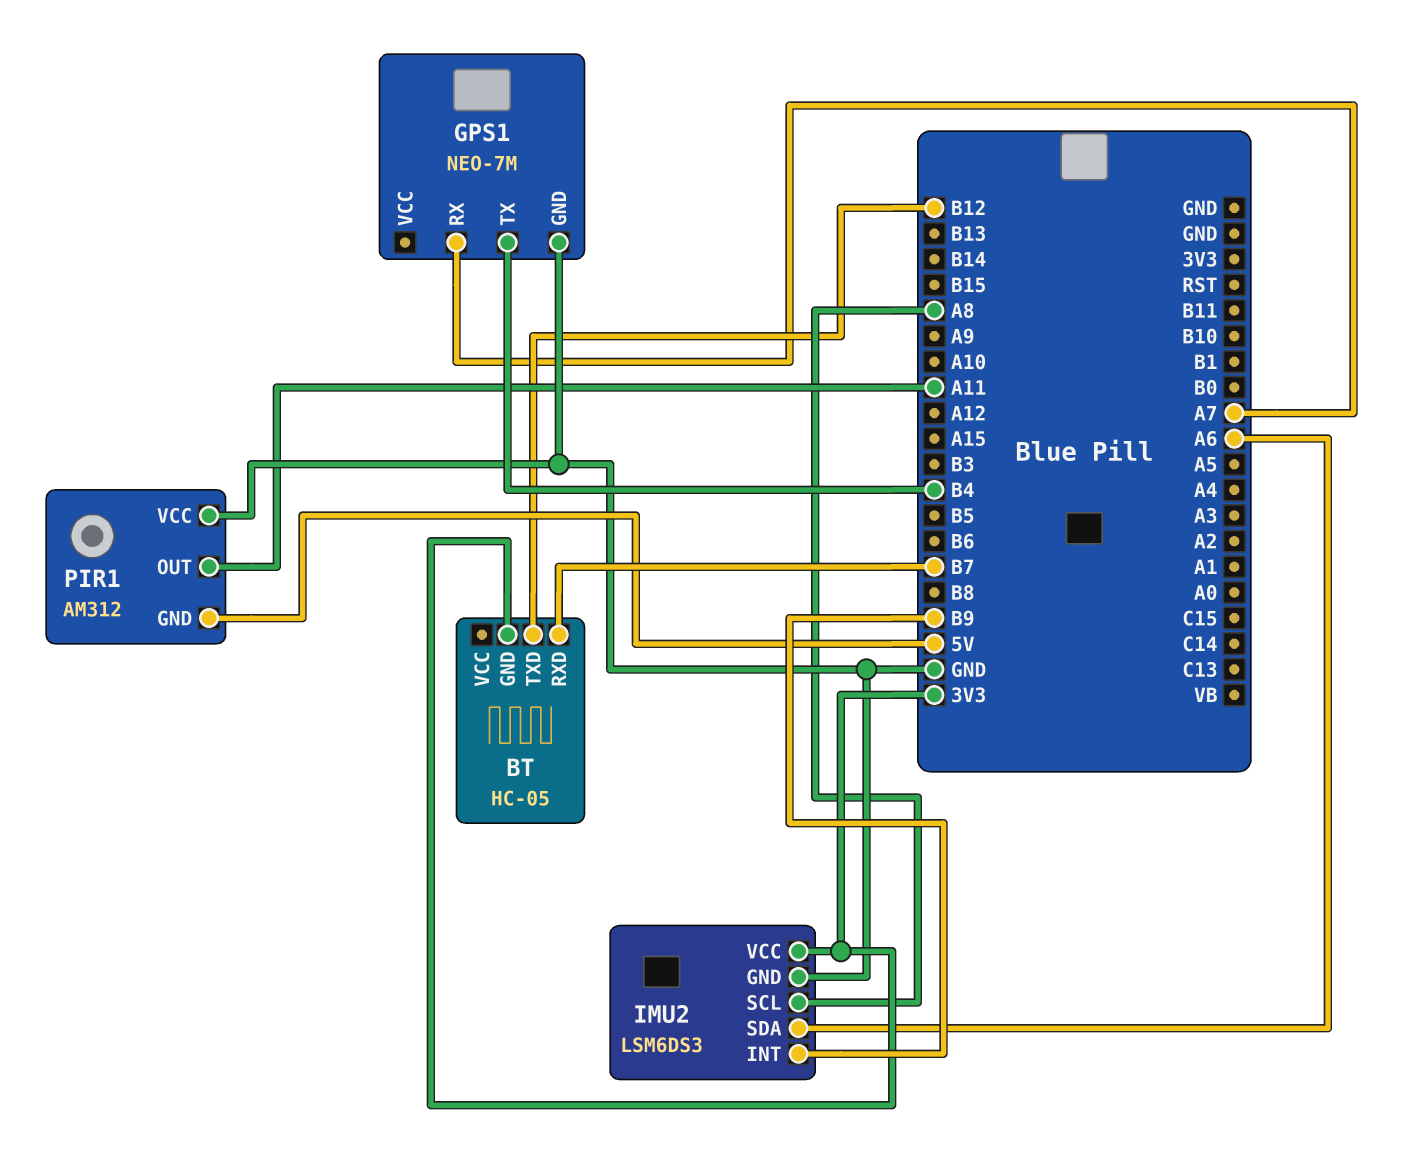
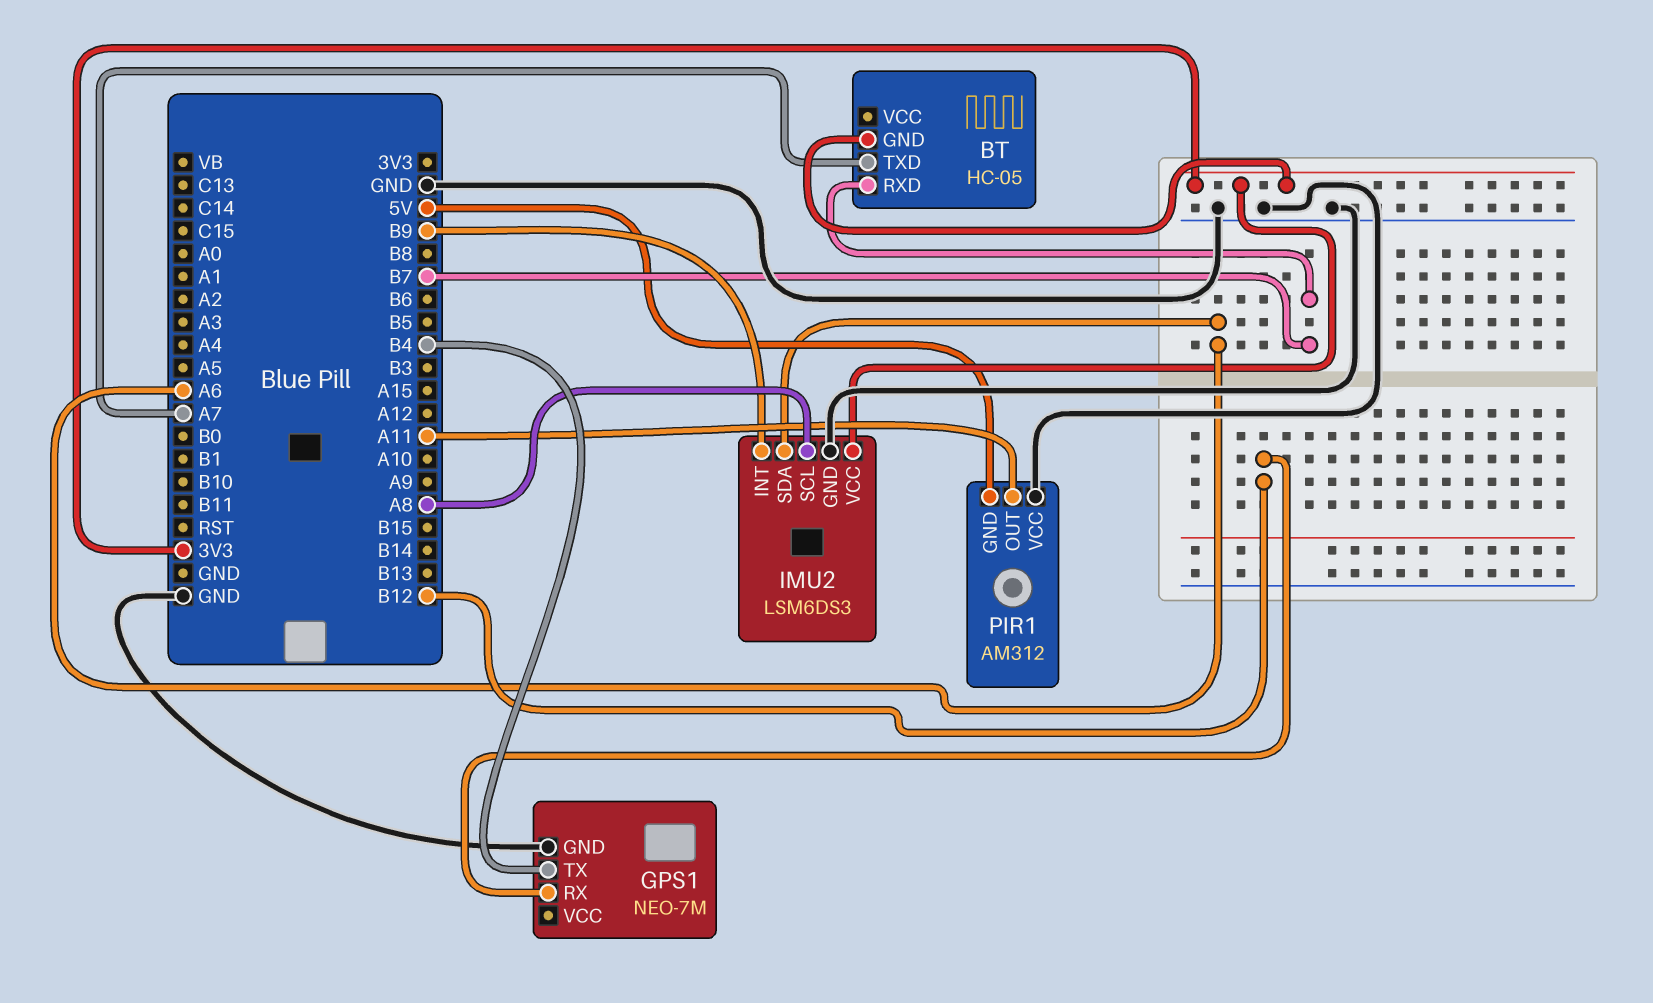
BT pin TXD: B12 -> A7
GPS1 pin RX: A7 -> B12

